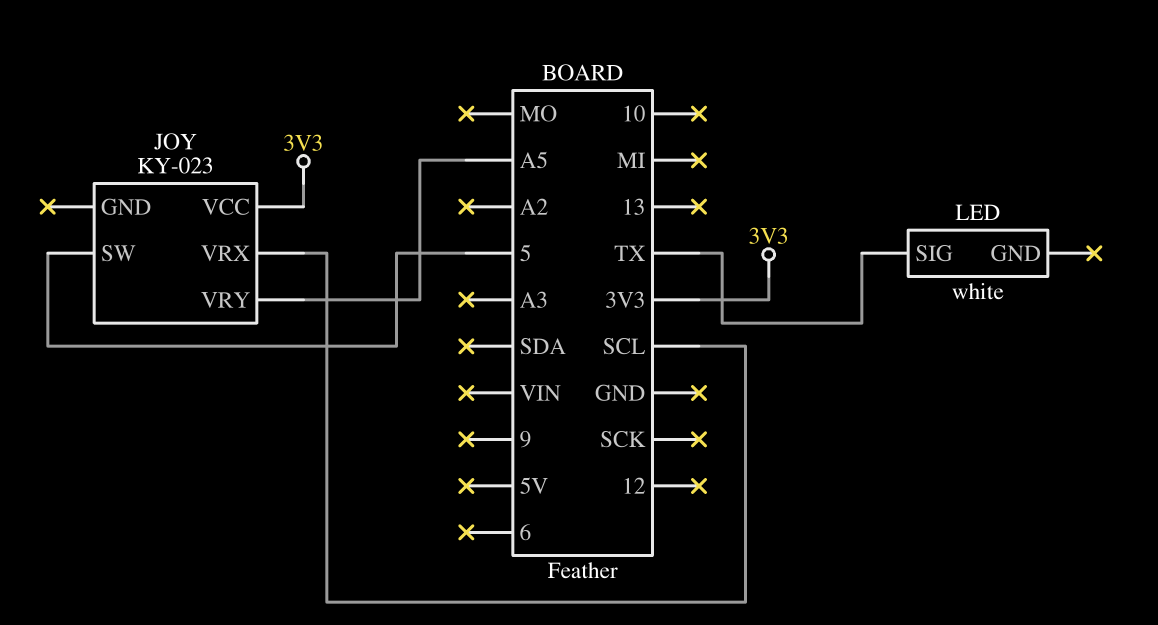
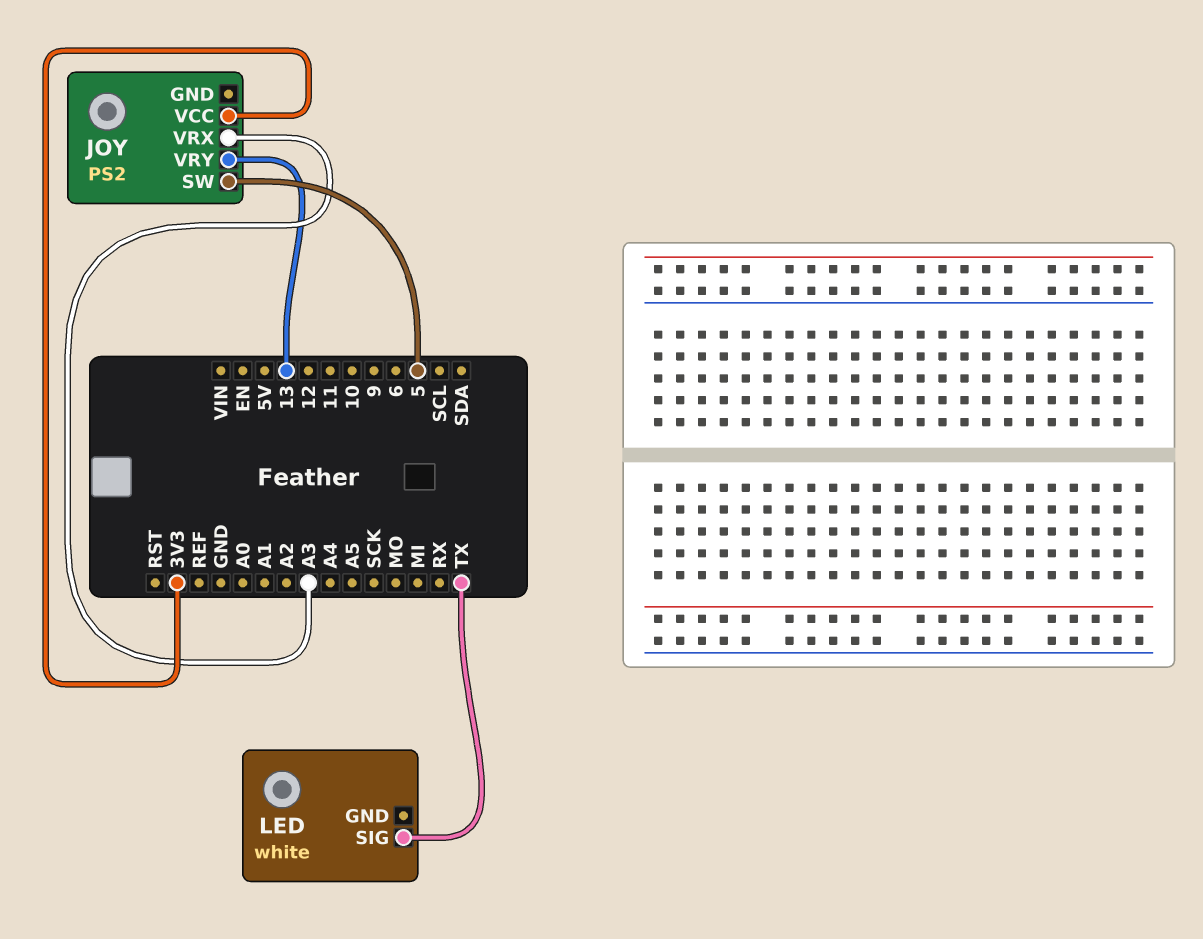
JOY: KY-023 -> PS2
JOY pin VRX: SCL -> A3
JOY pin VRY: A5 -> 13

